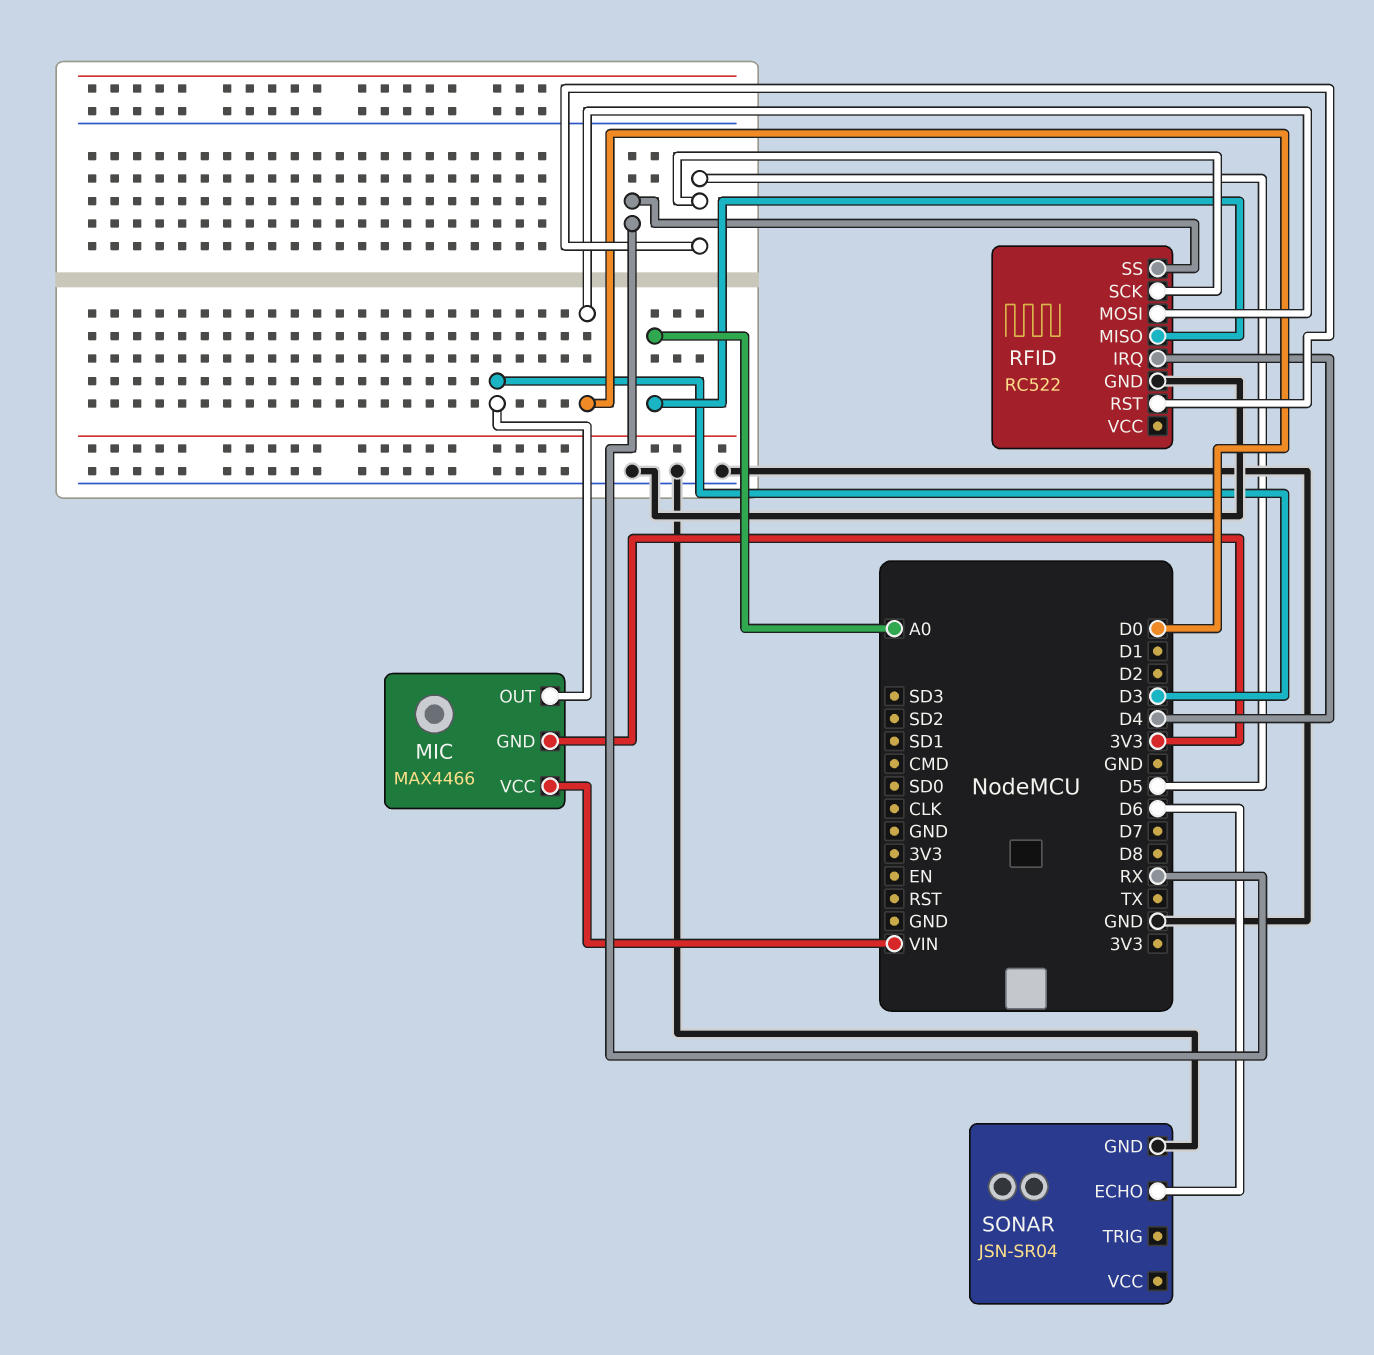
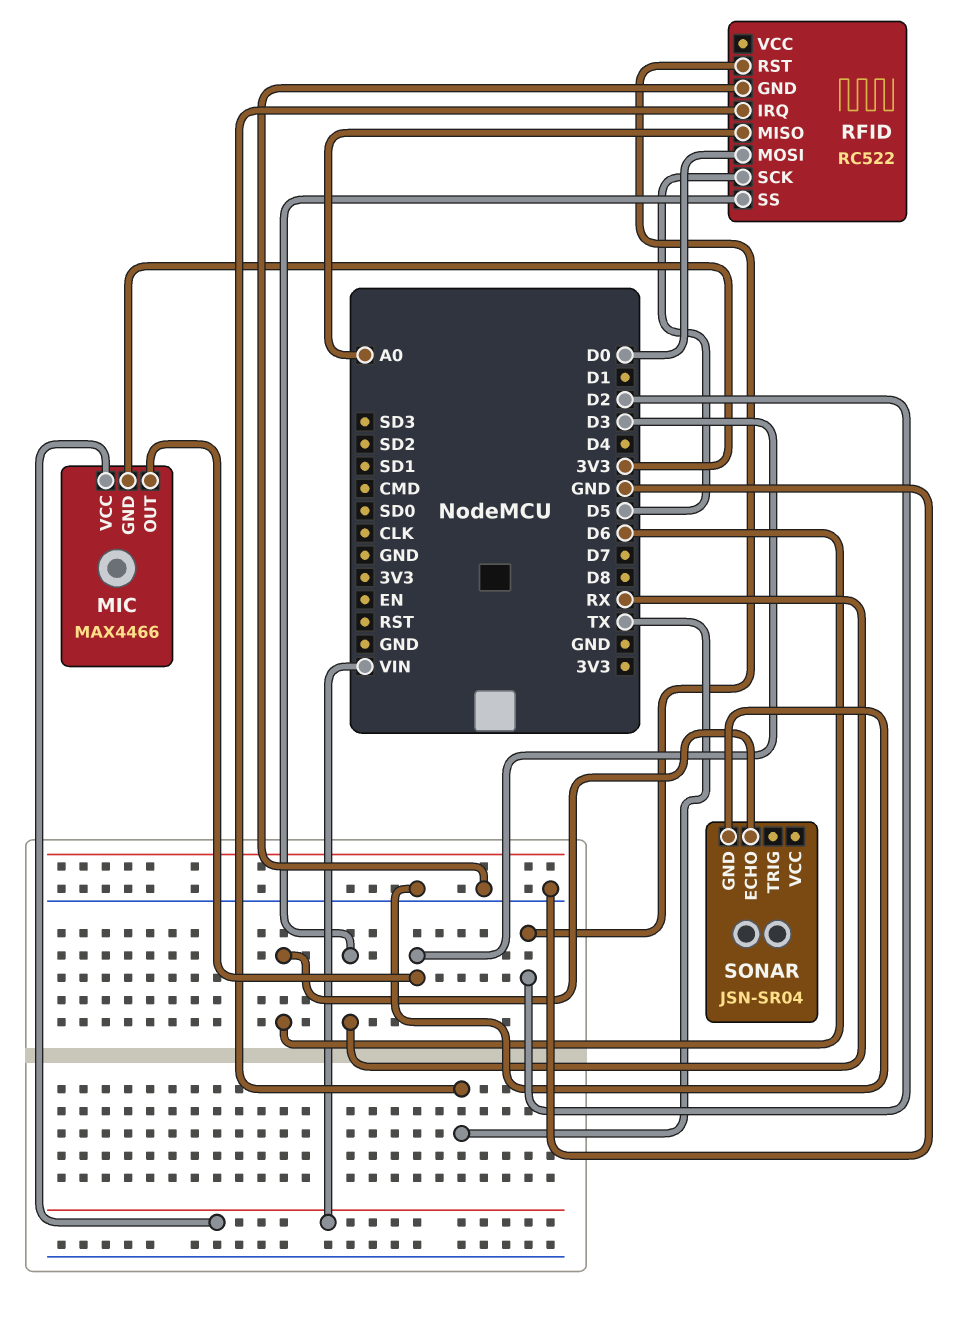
RFID pin IRQ: D4 -> TX
RFID pin RST: D5 -> D2

